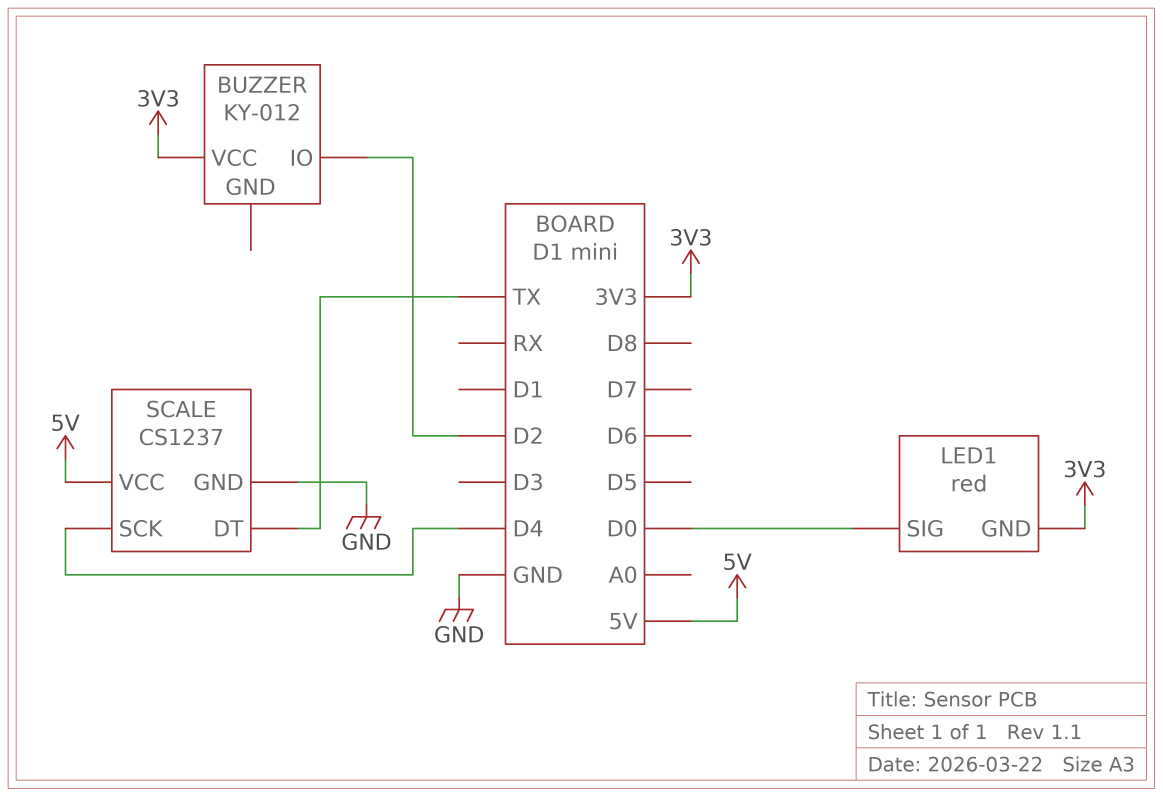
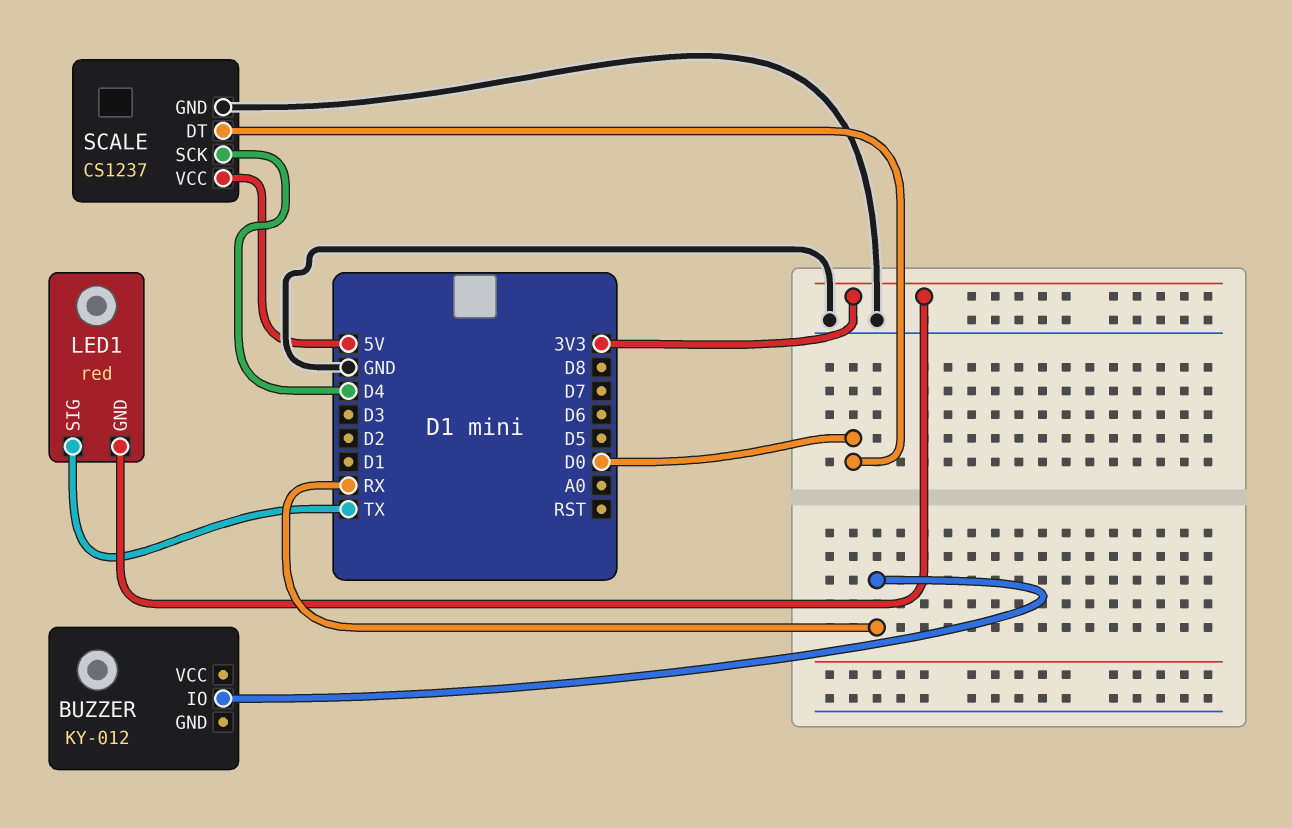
BUZZER pin IO: D2 -> RX
BUZZER pin VCC: 3V3 -> none
LED1 pin SIG: D0 -> TX
SCALE pin DT: TX -> D0

